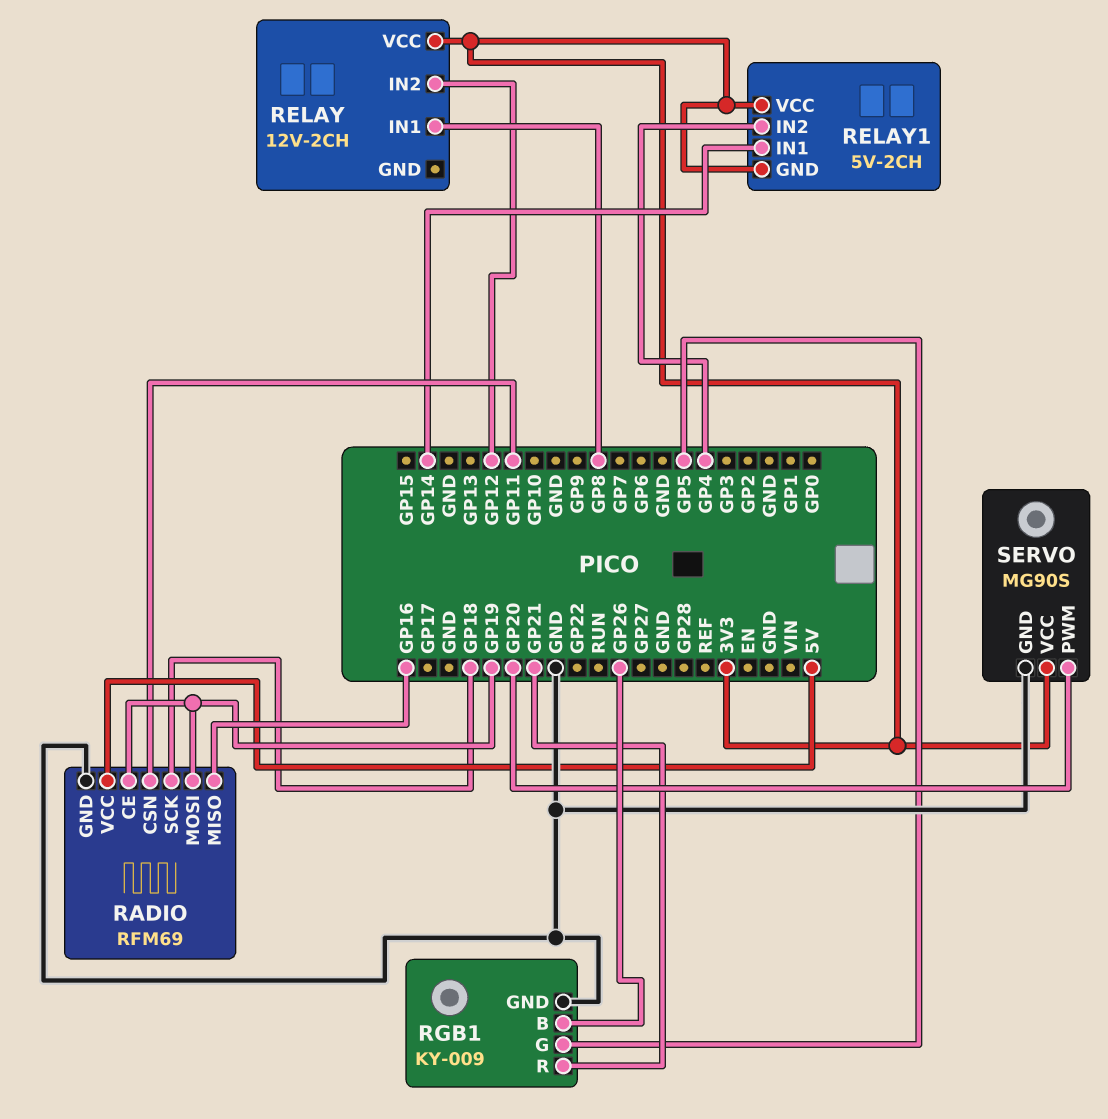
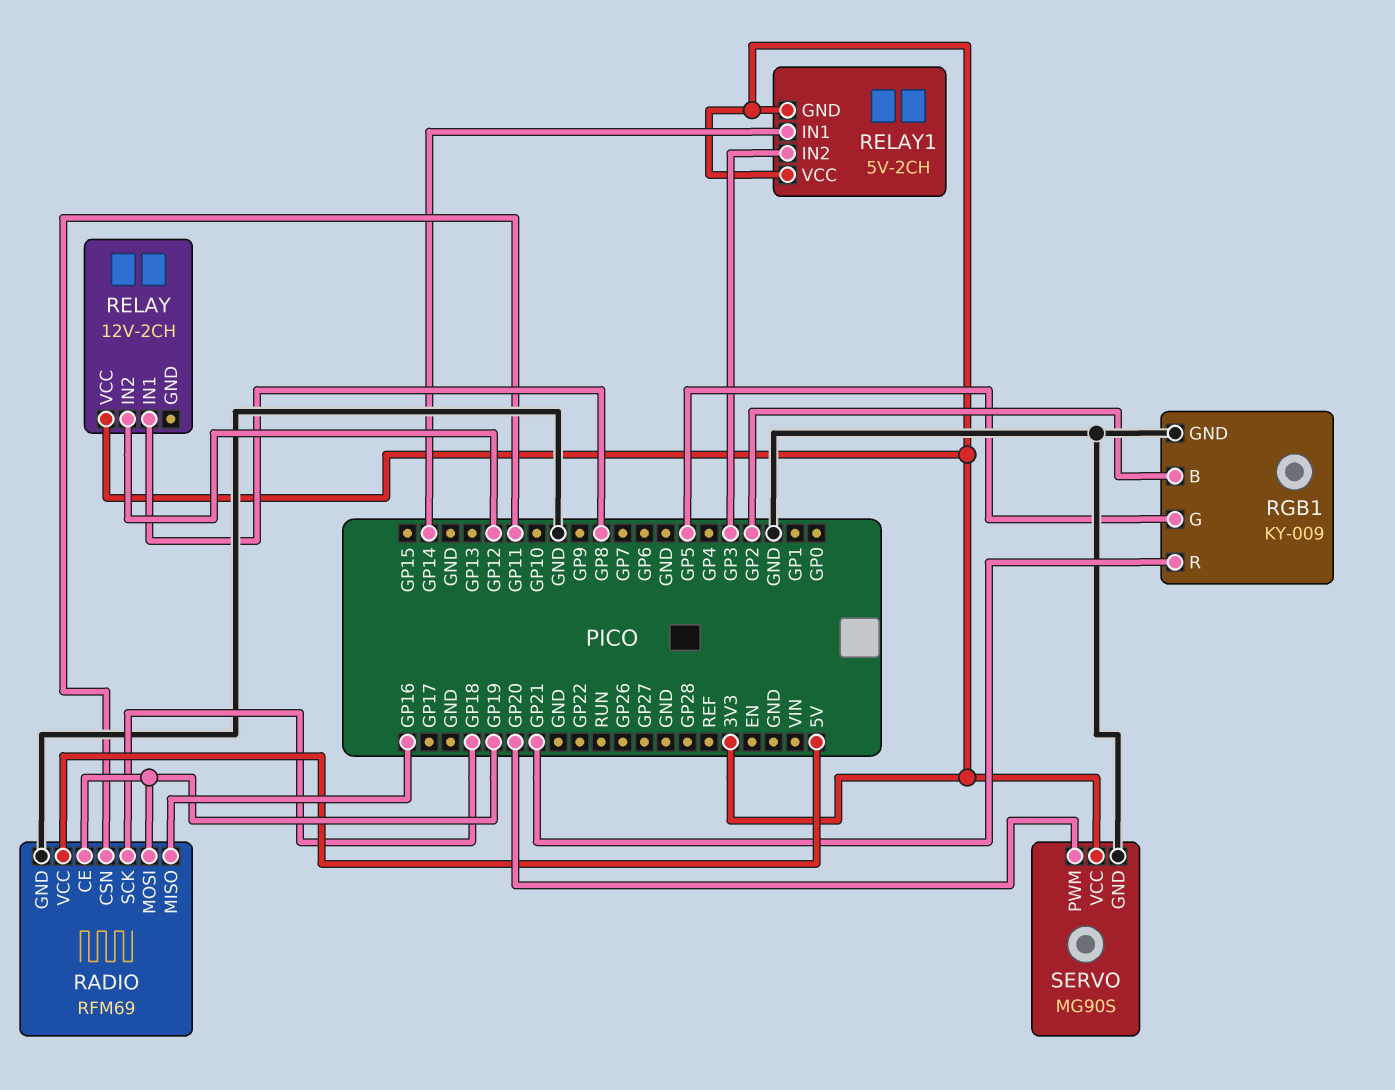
RELAY1 pin IN2: GP4 -> GP3
RGB1 pin B: GP26 -> GP2

